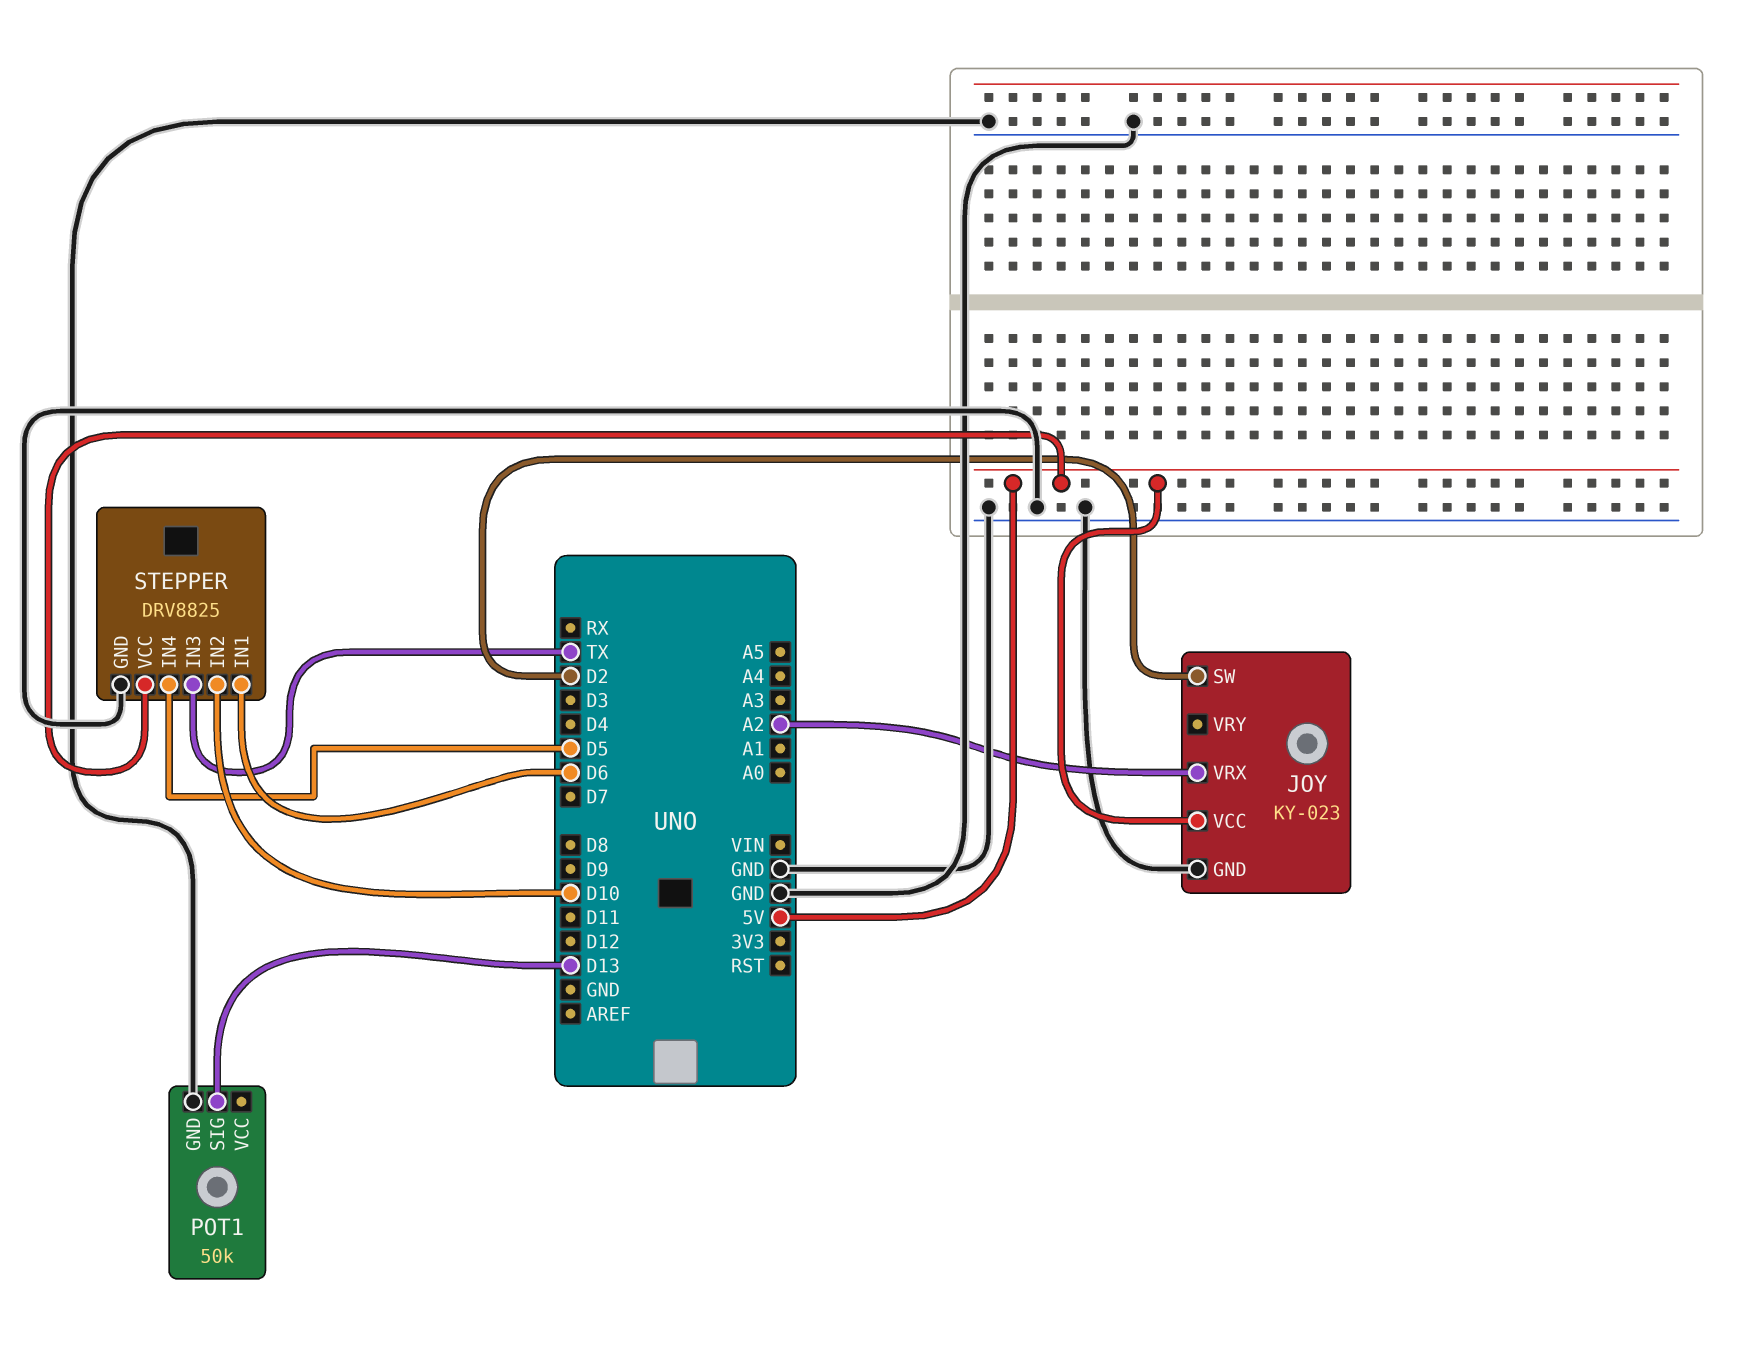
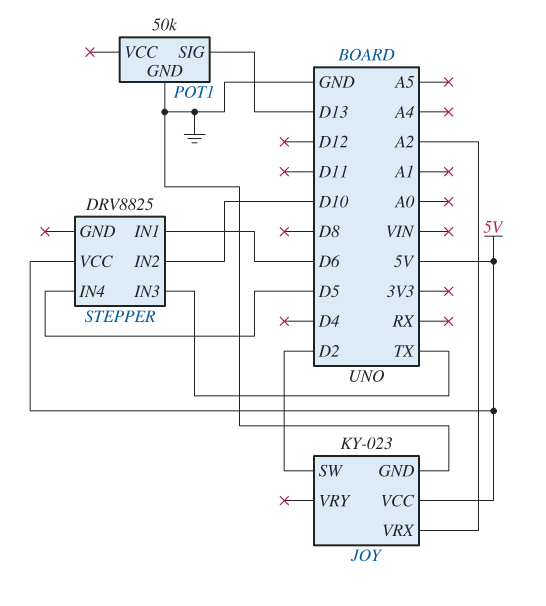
STEPPER pin GND: GND -> none

